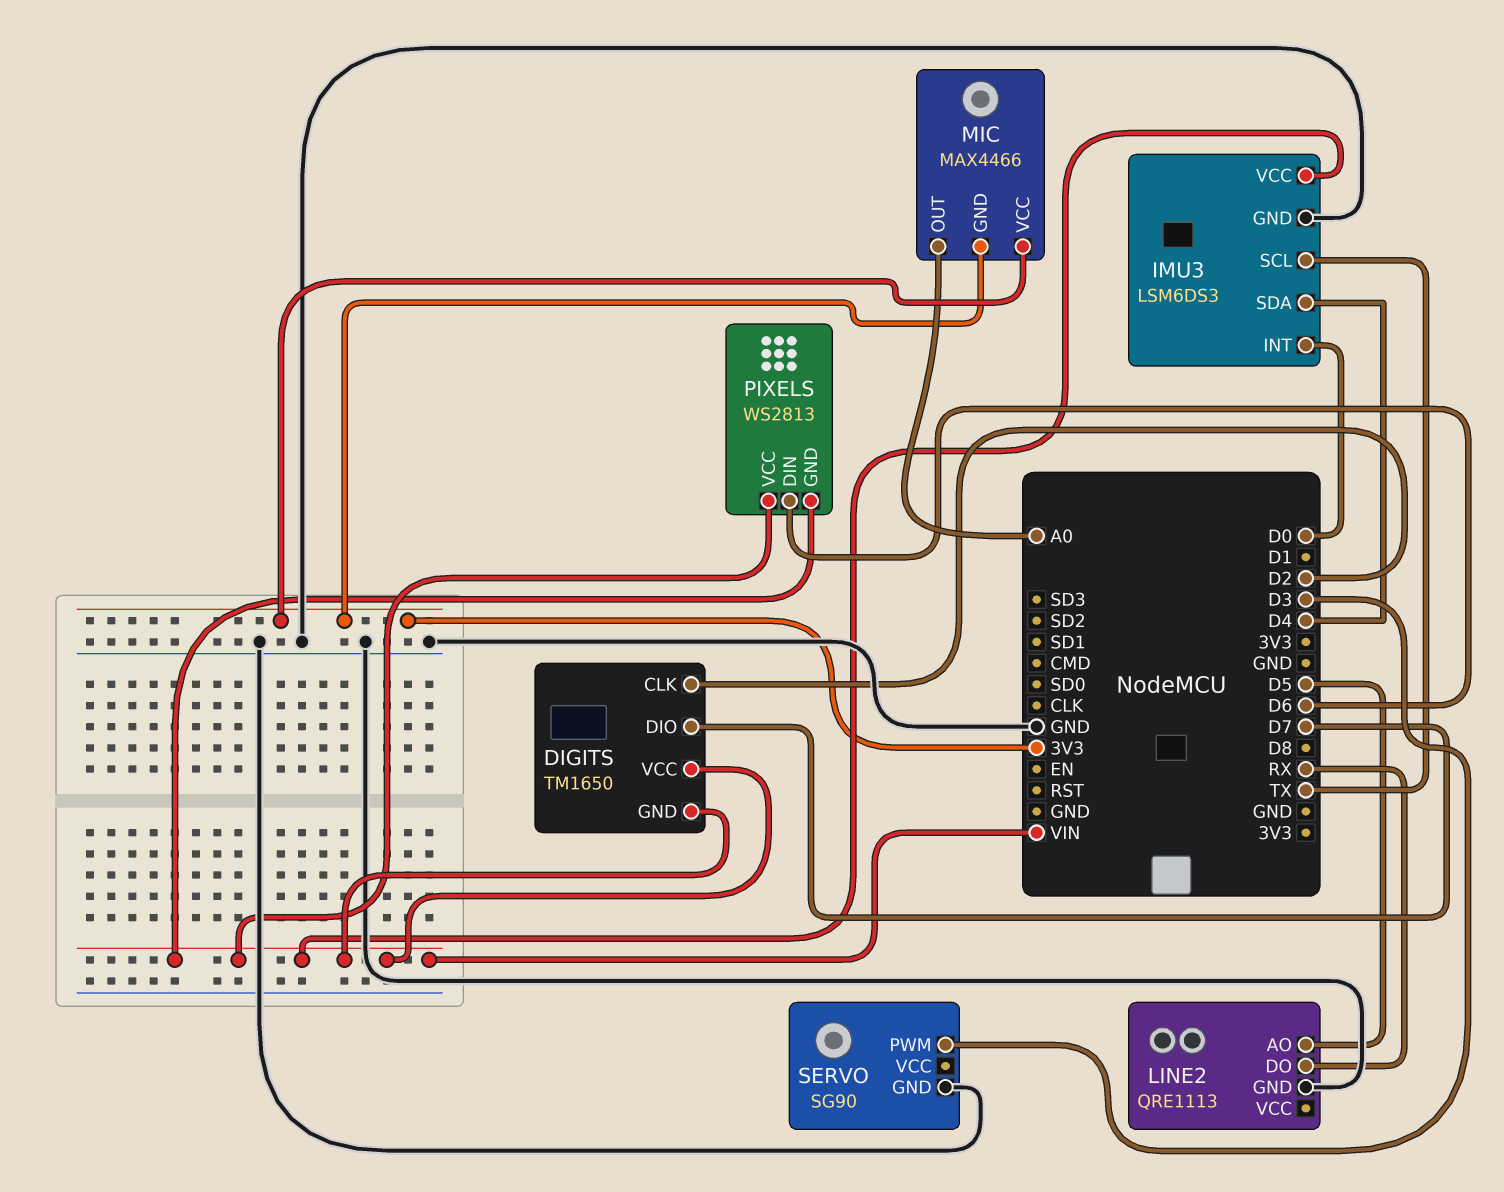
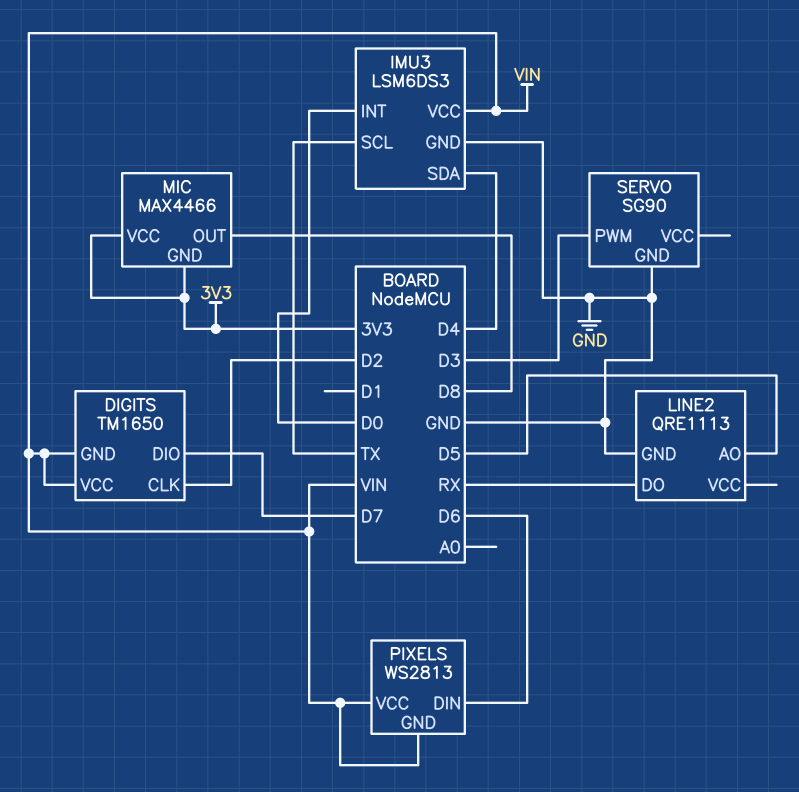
MIC pin OUT: A0 -> D8

